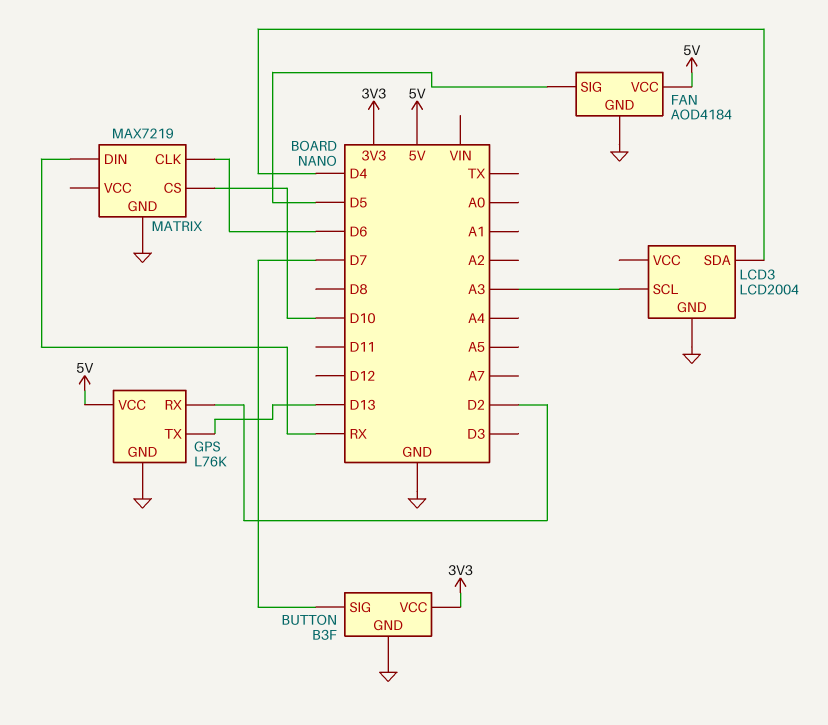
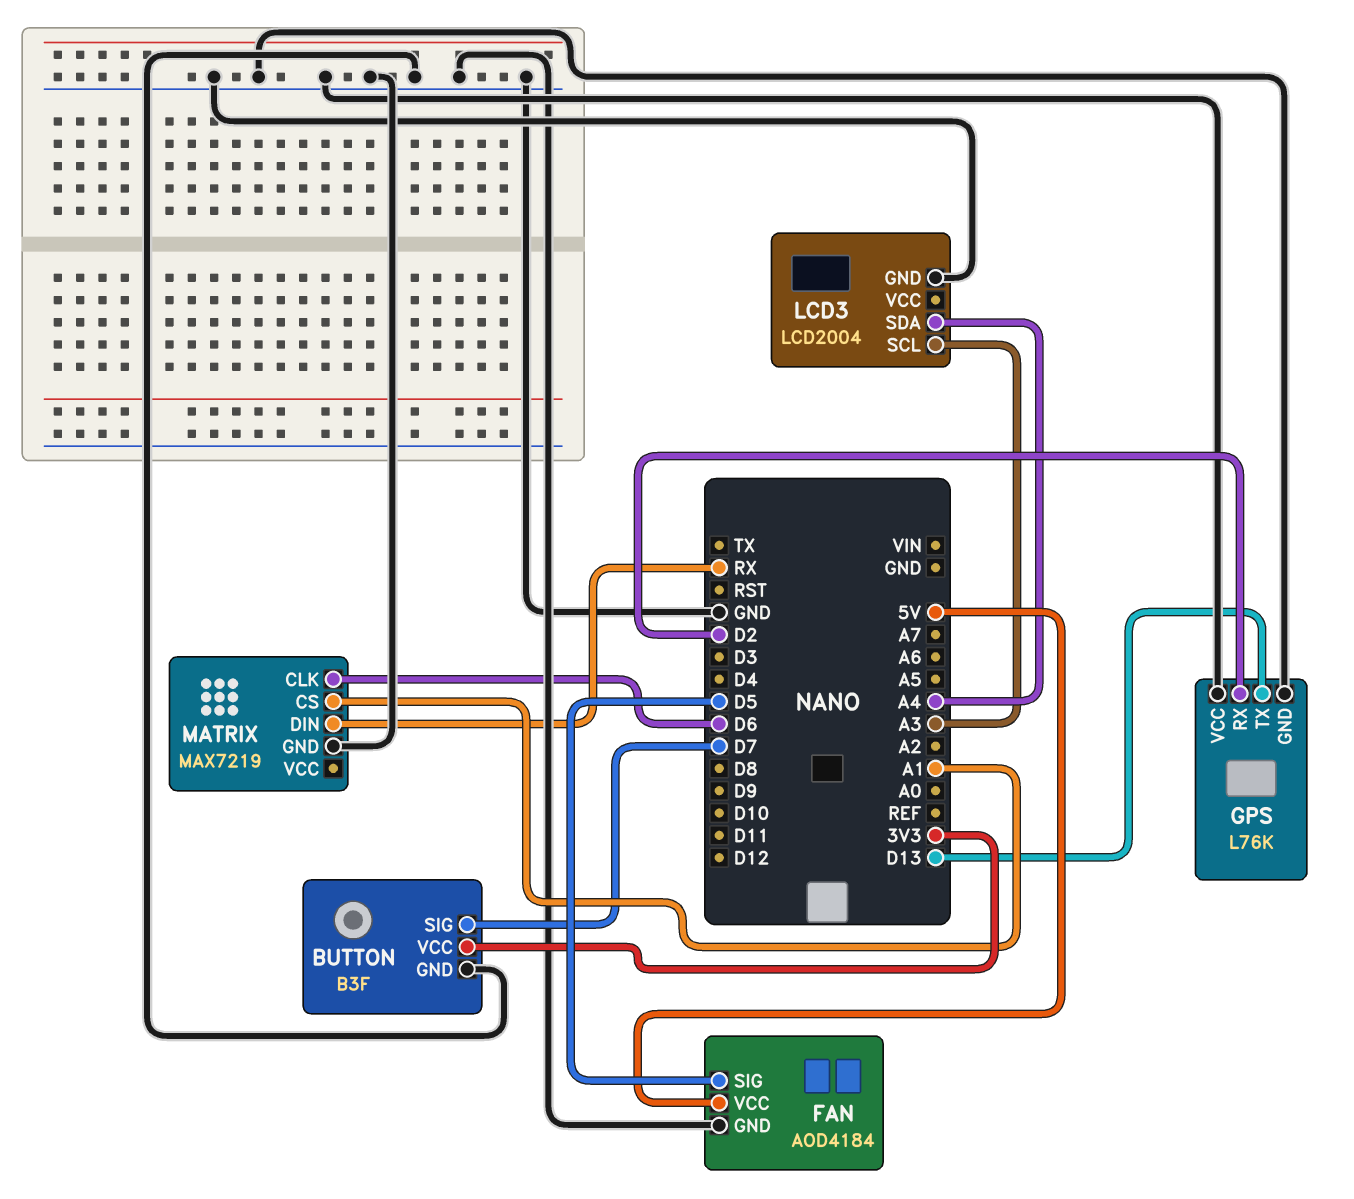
GPS pin VCC: 5V -> GND
LCD3 pin SDA: D4 -> A4
MATRIX pin CS: D10 -> A1

